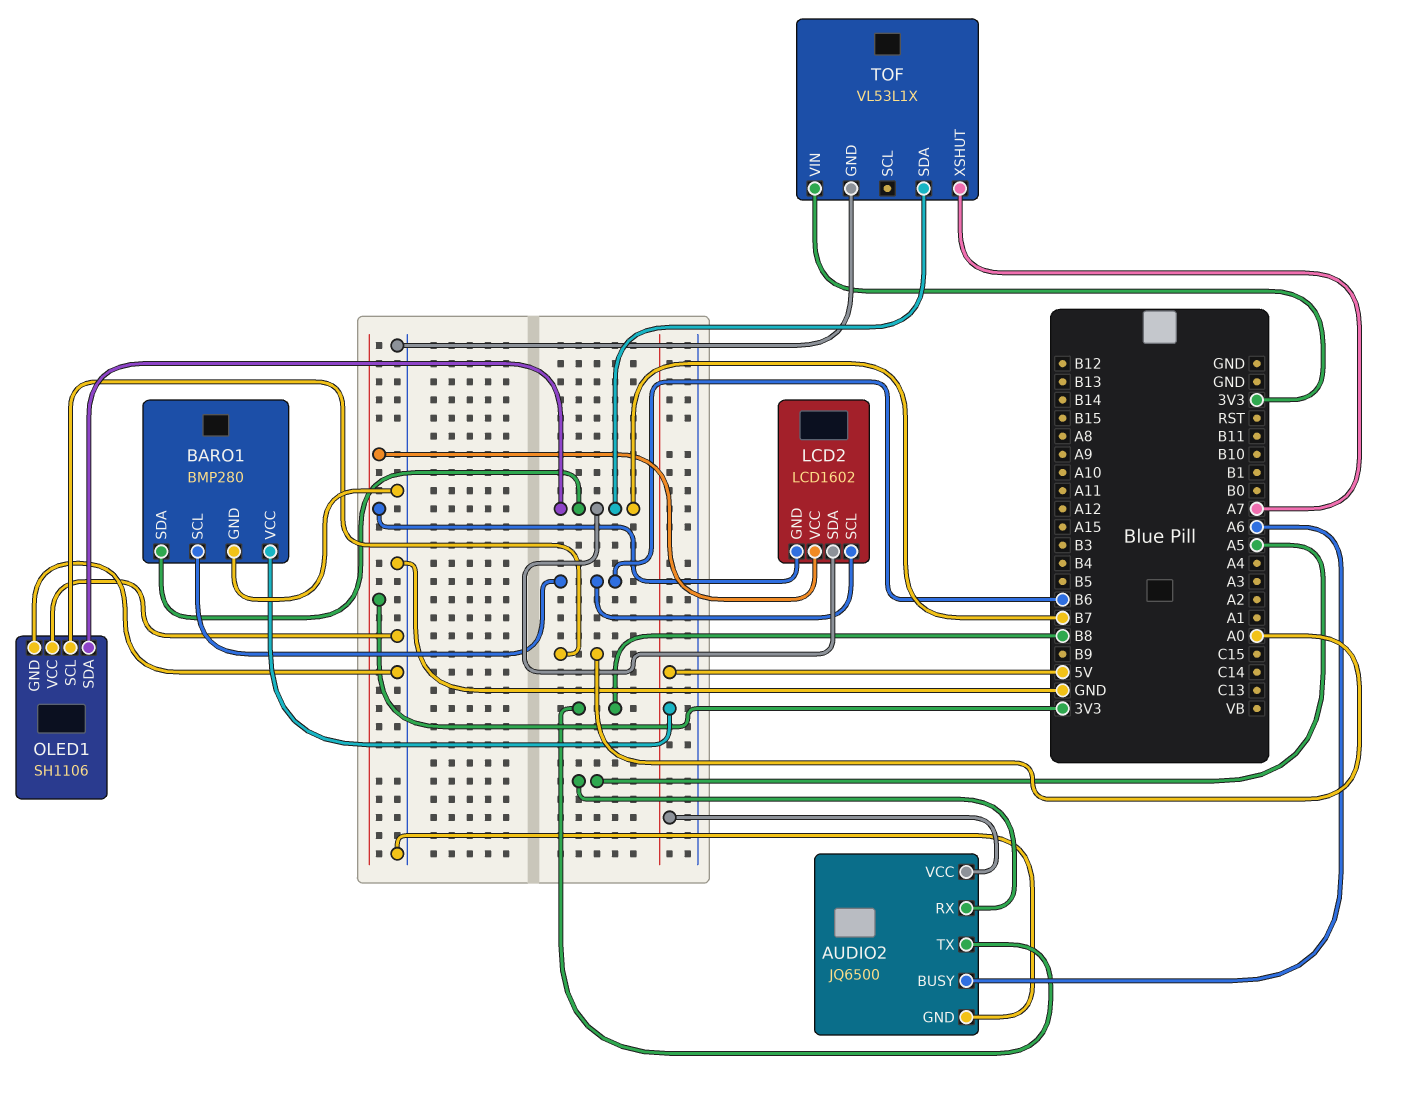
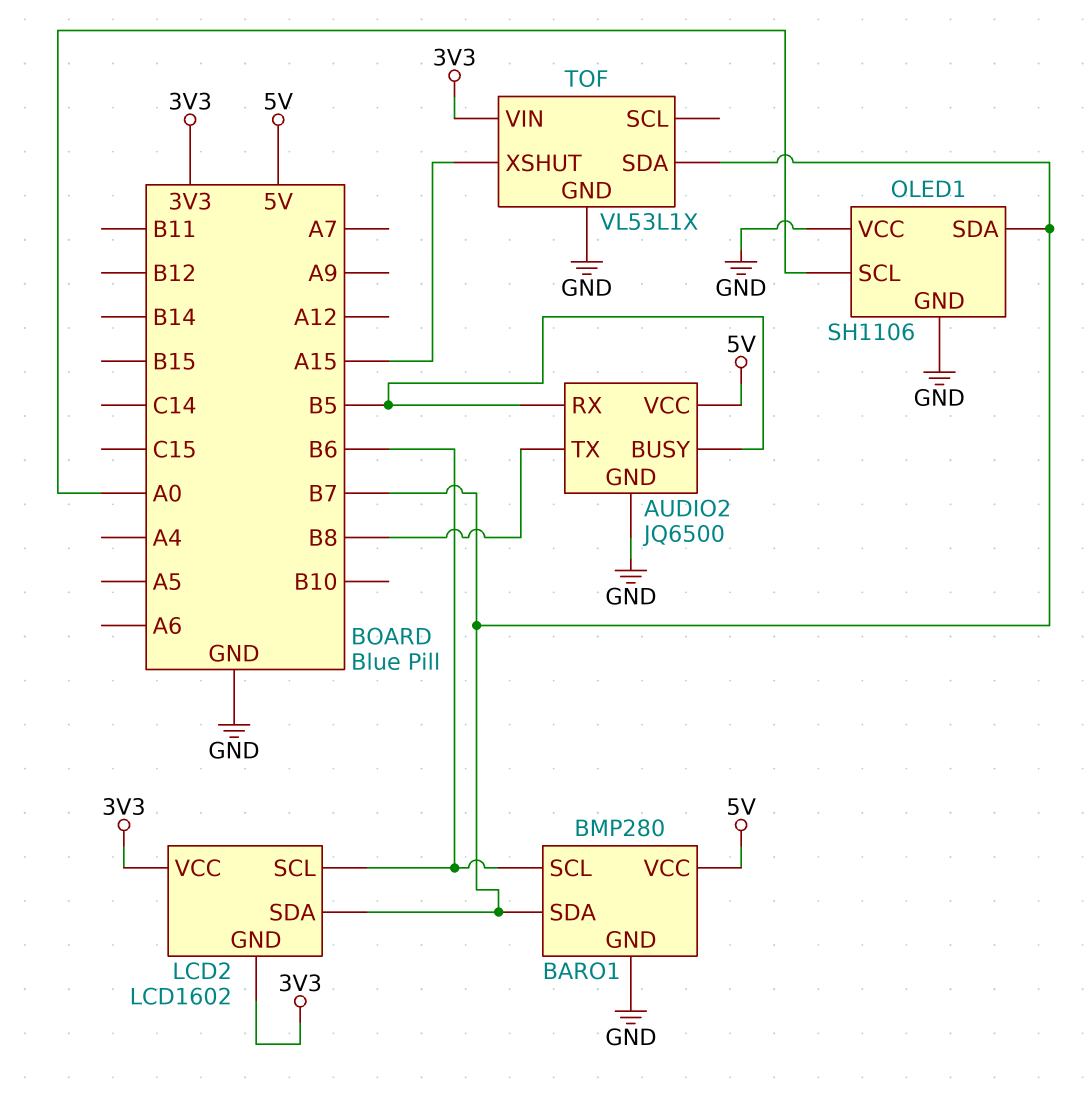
AUDIO2 pin BUSY: A6 -> B5
AUDIO2 pin RX: A5 -> B5
TOF pin XSHUT: A7 -> A15

